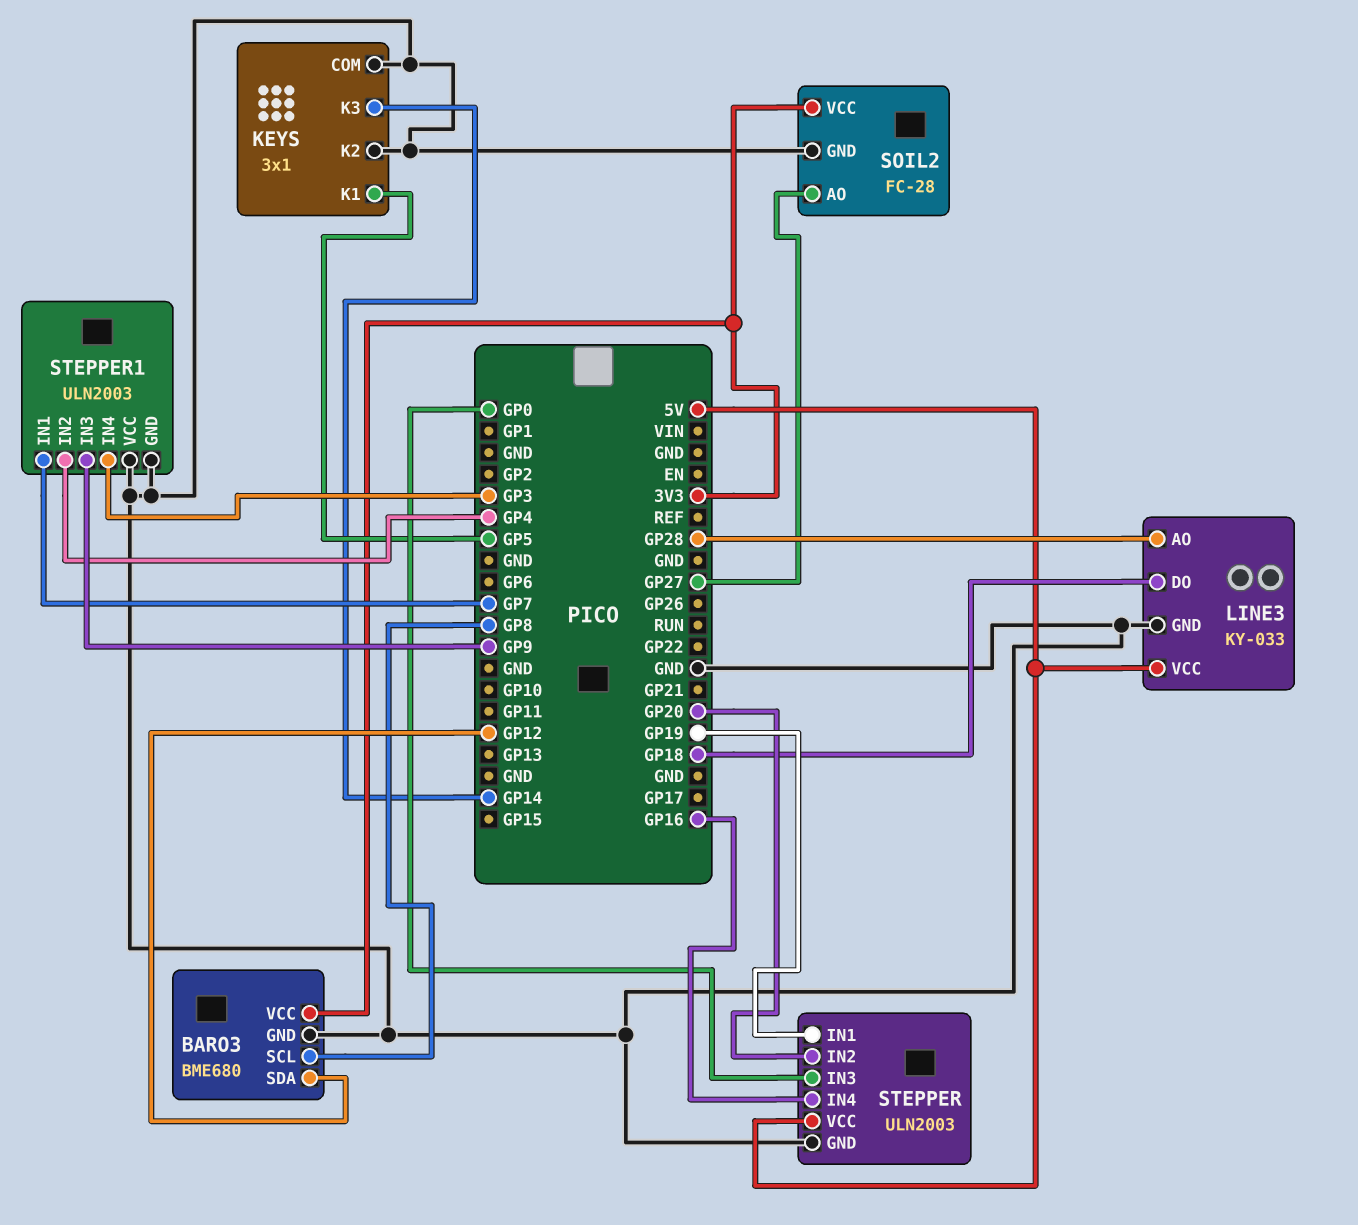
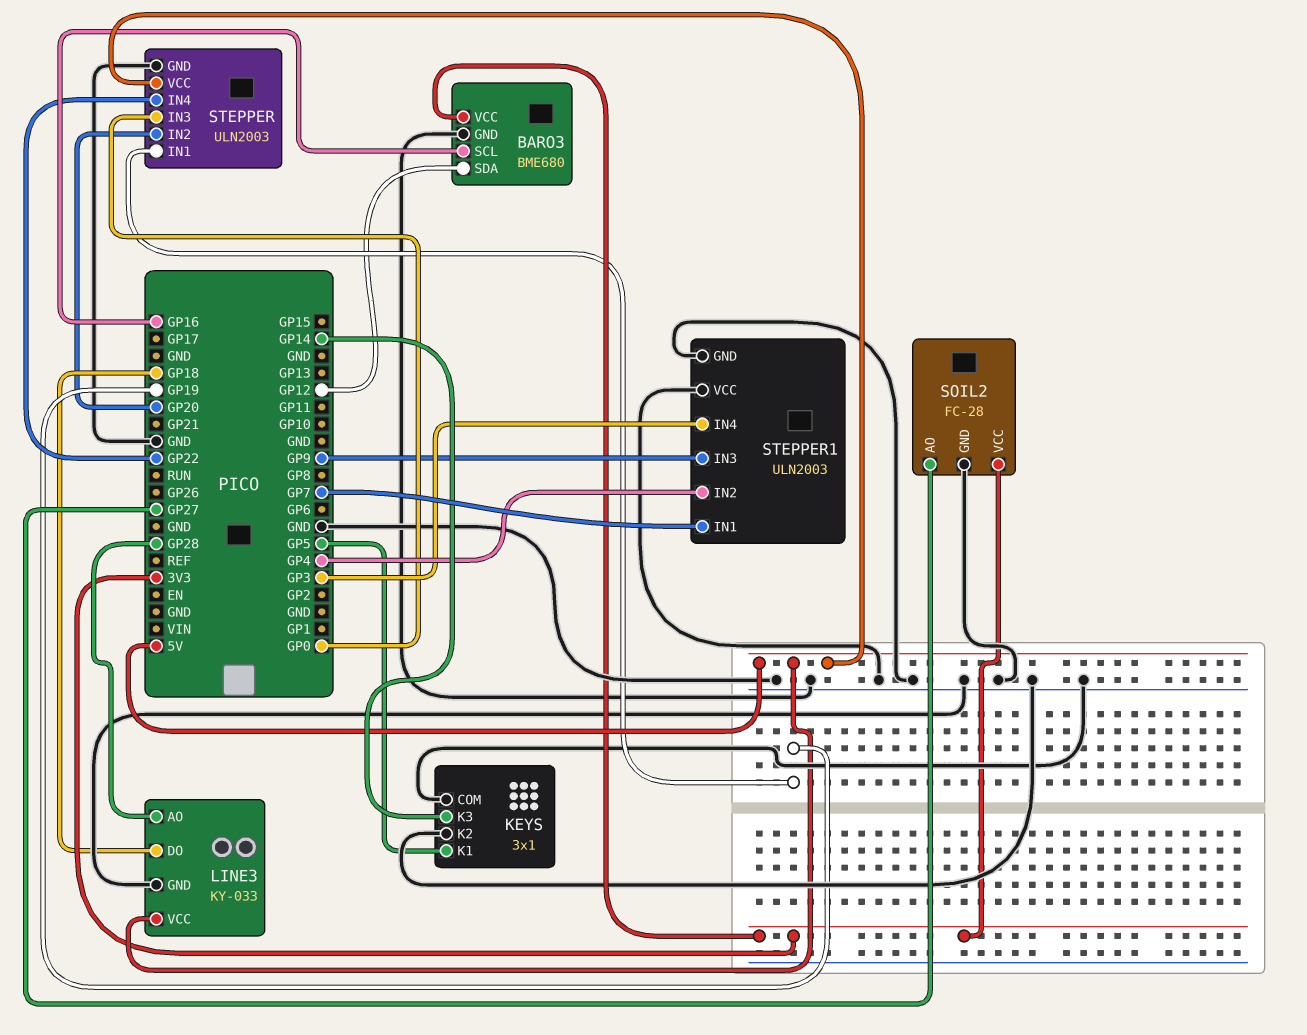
BARO3 pin SCL: GP8 -> GP16
STEPPER pin IN4: GP16 -> GP22

